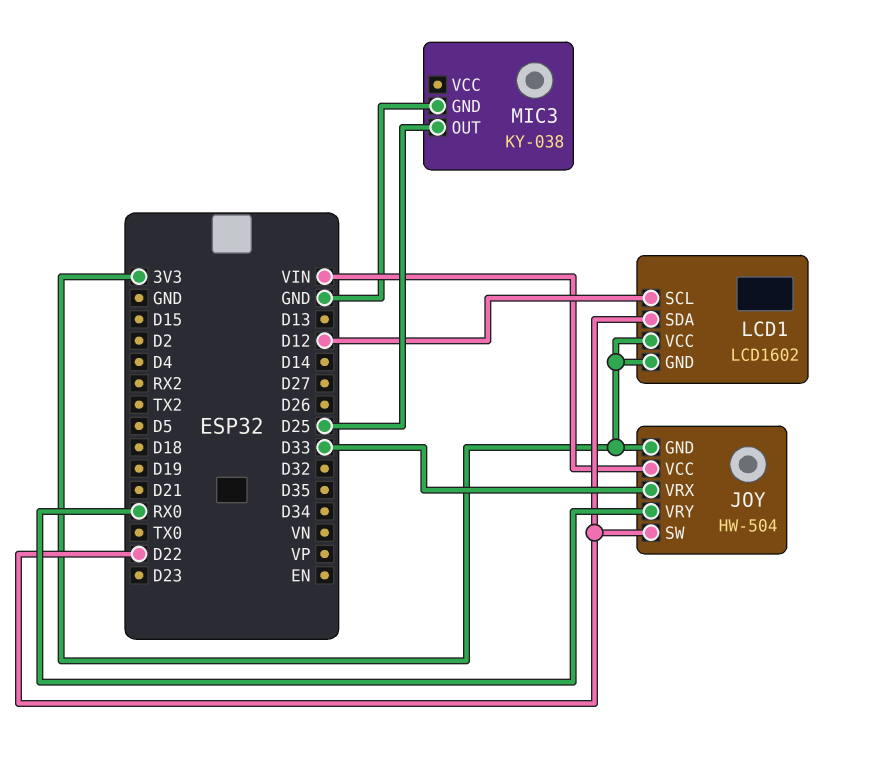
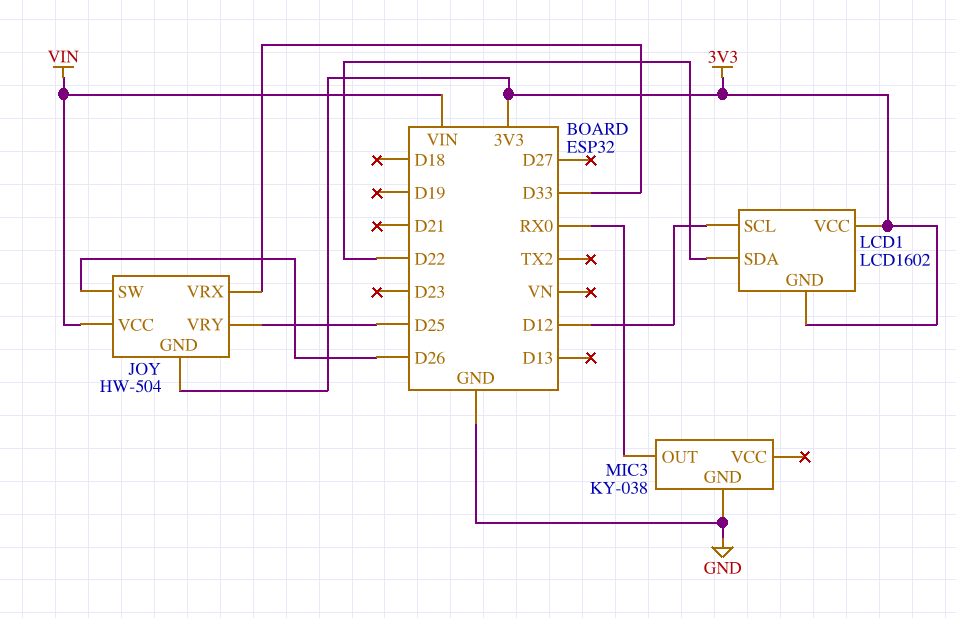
JOY pin SW: D22 -> D26
JOY pin VRY: RX0 -> D25
MIC3 pin OUT: D25 -> RX0

